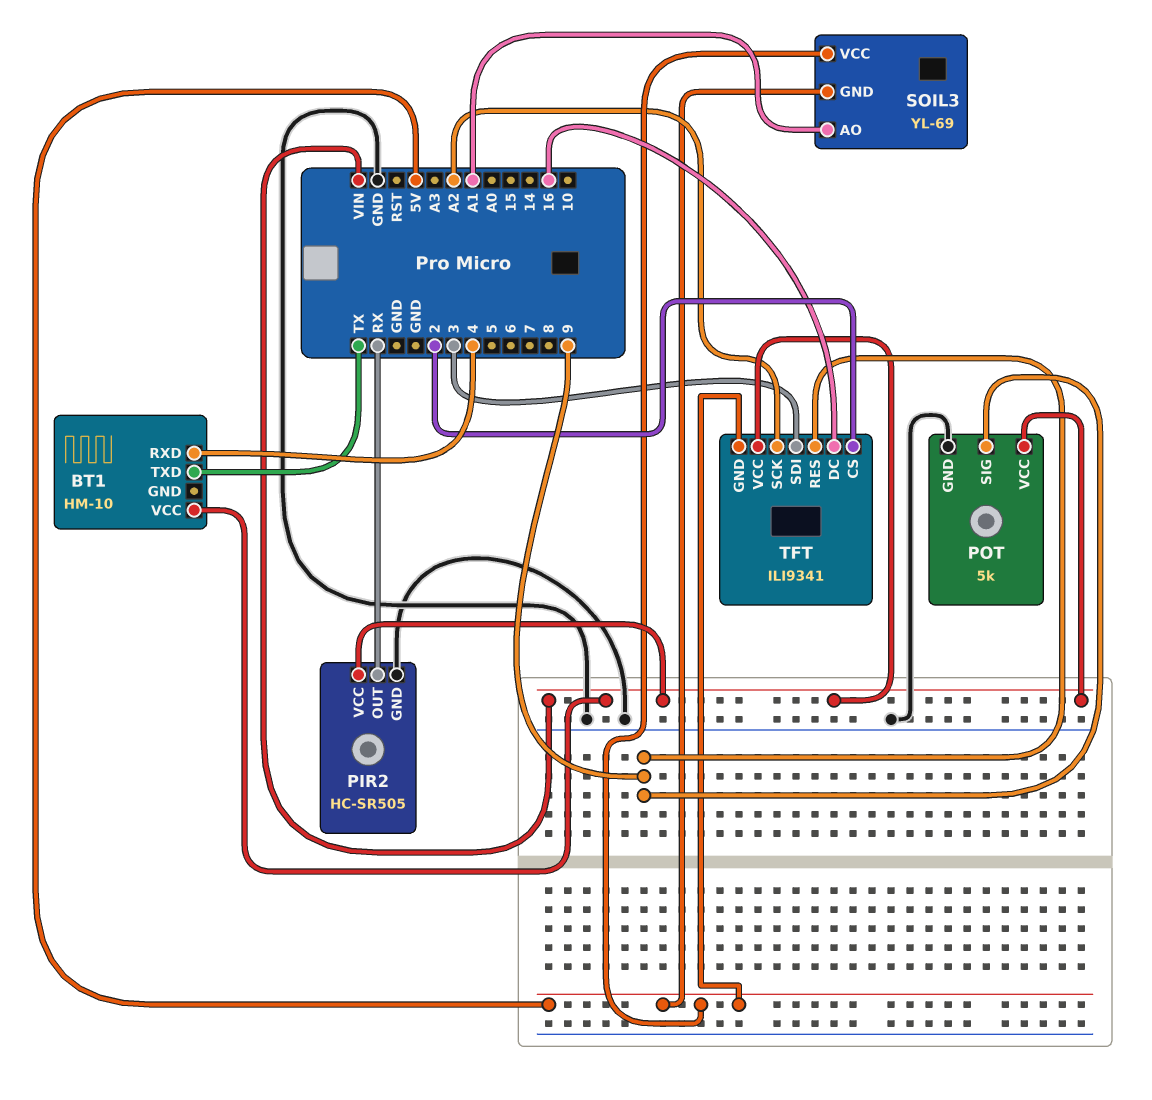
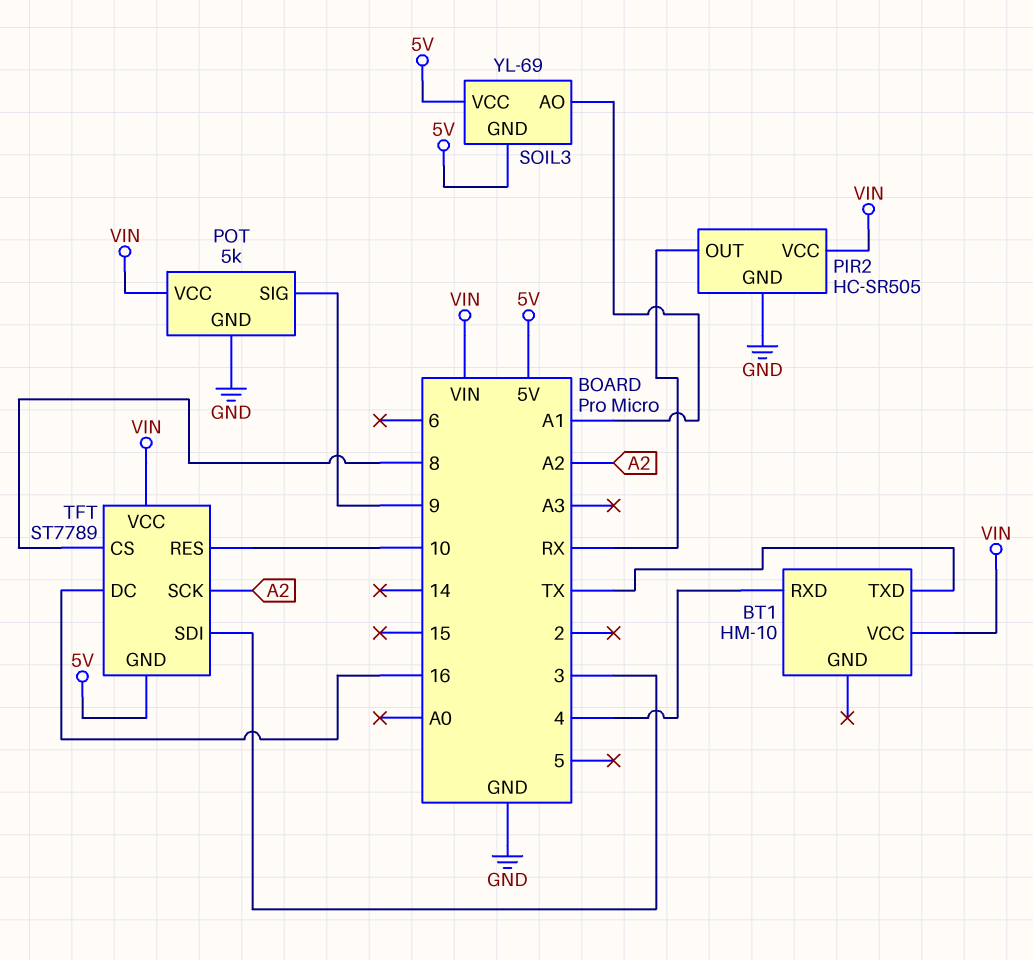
TFT: ILI9341 -> ST7789
TFT pin CS: 2 -> 8
TFT pin RES: 9 -> 10

